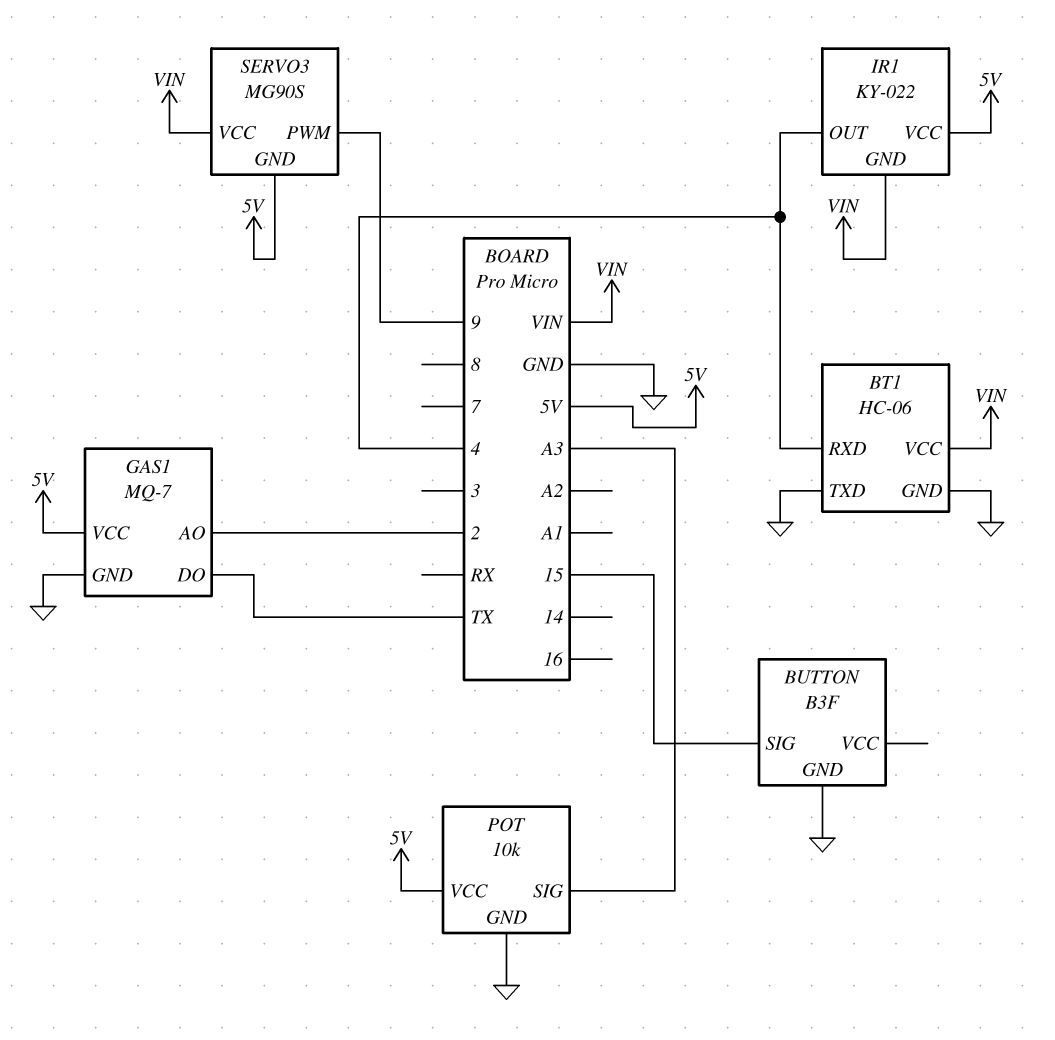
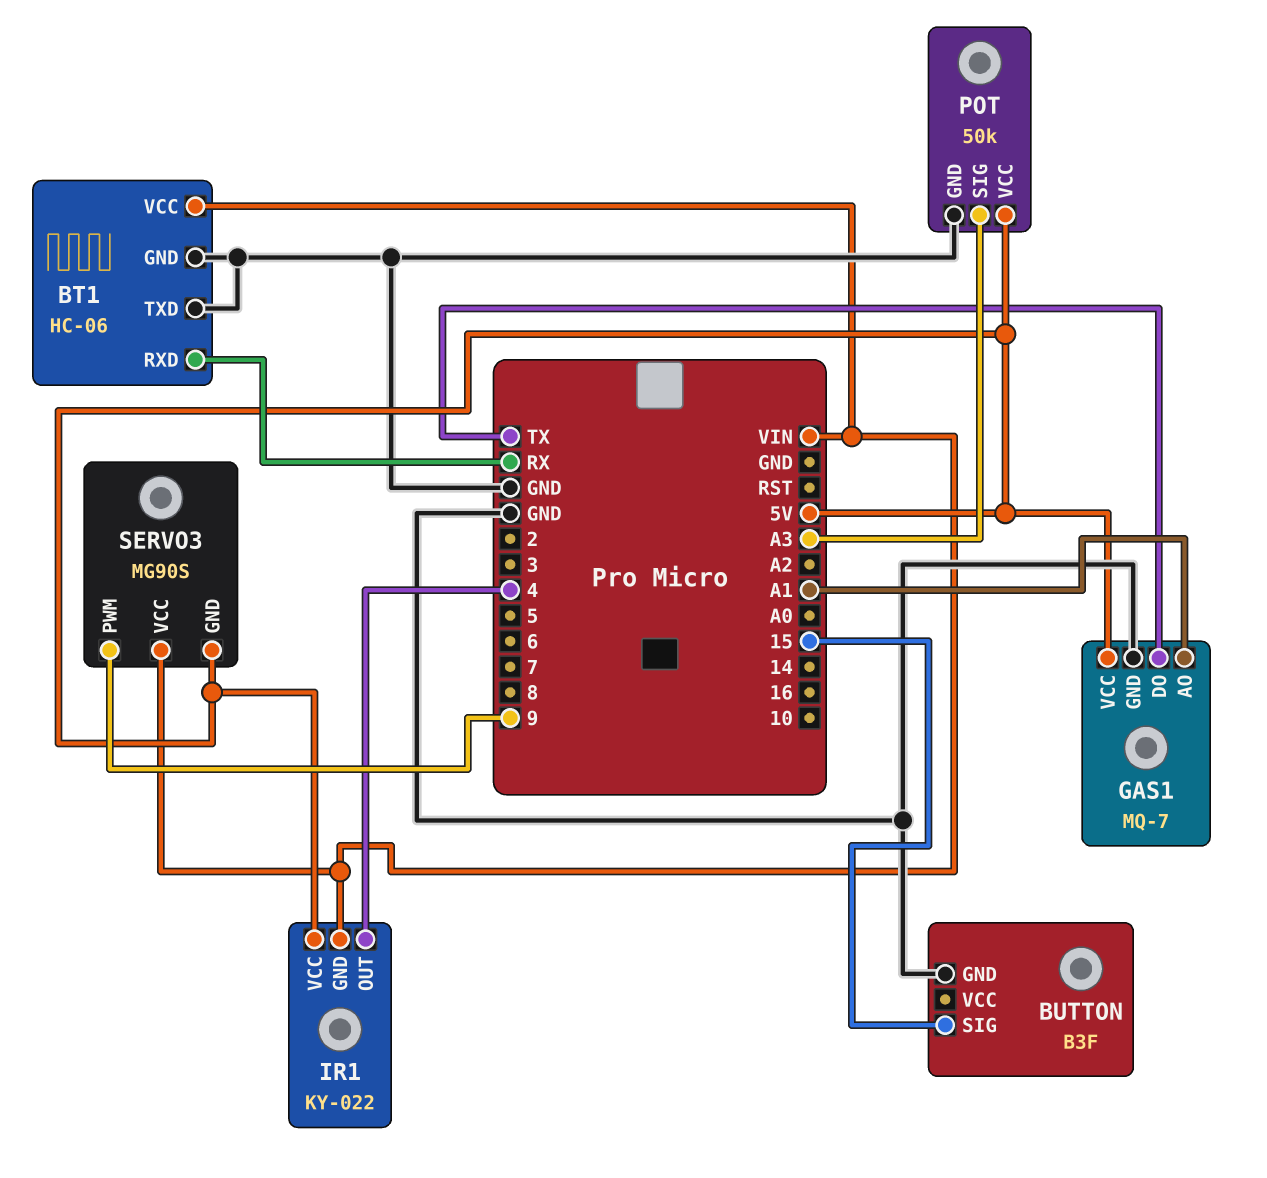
BT1 pin RXD: 4 -> RX
GAS1 pin AO: 2 -> A1
POT: 10k -> 50k

